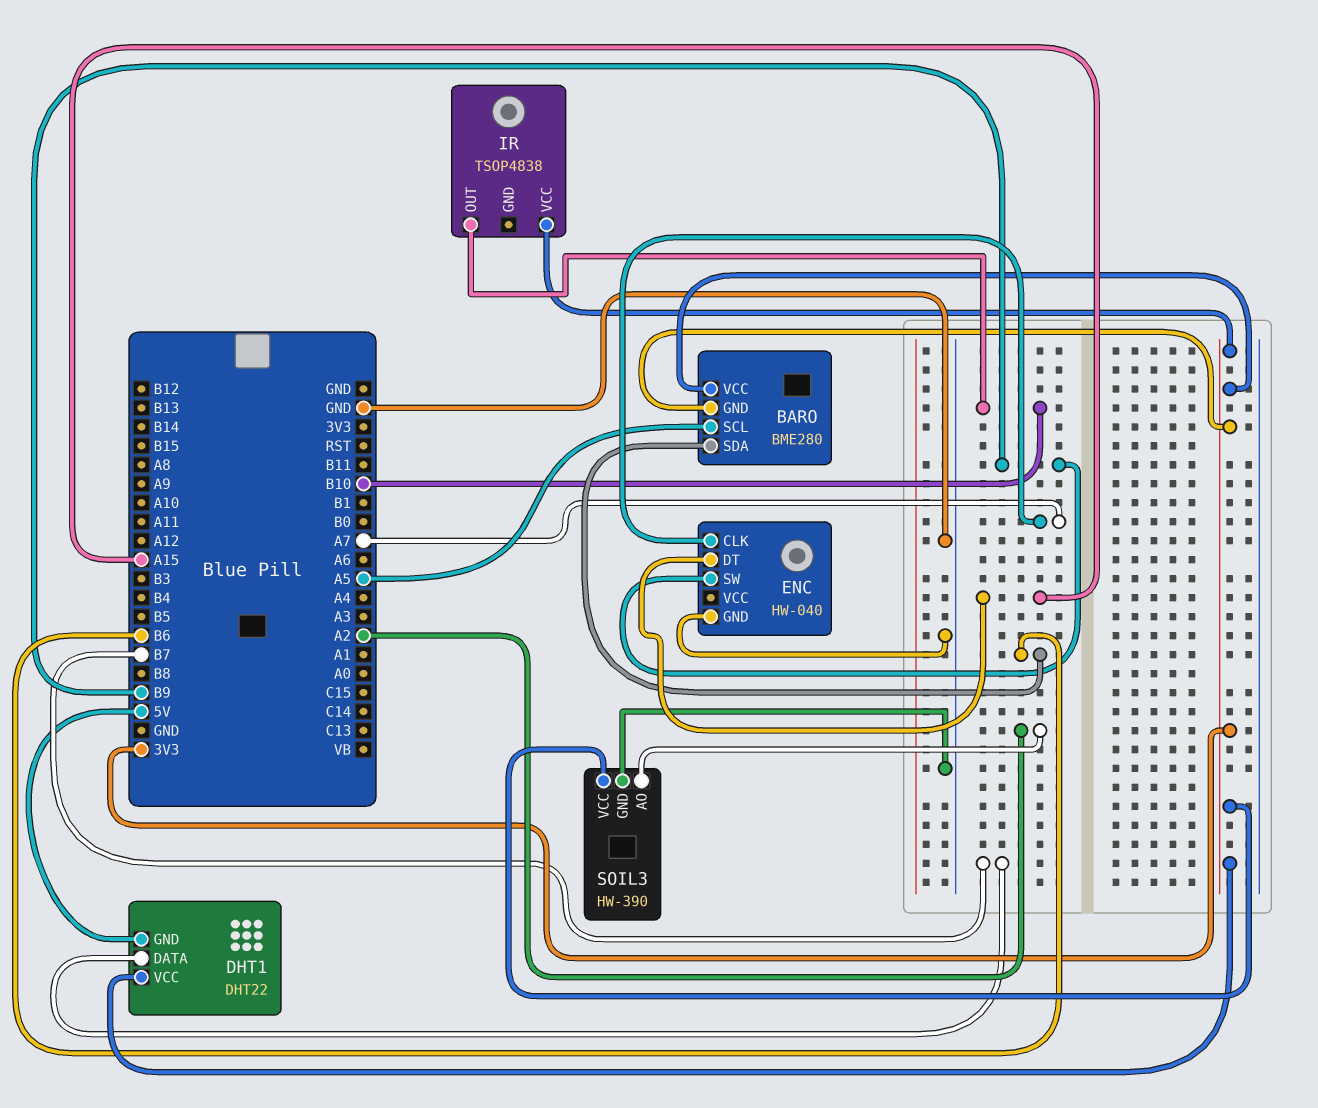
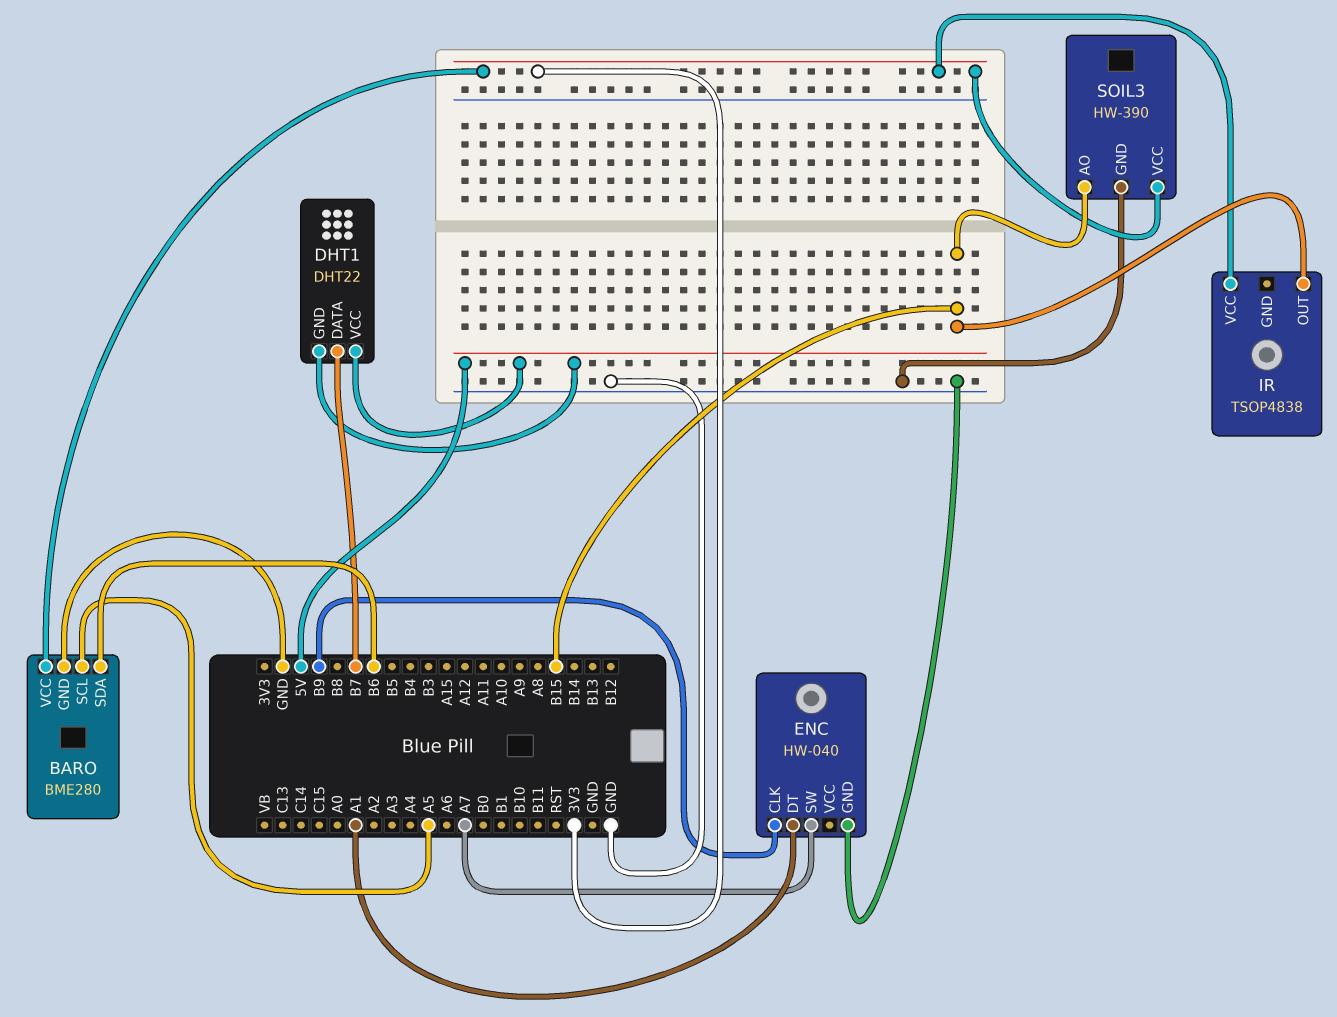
BARO pin GND: 3V3 -> GND
DHT1 pin VCC: 3V3 -> 5V
ENC pin CLK: A7 -> B9
ENC pin DT: A15 -> A1
ENC pin SW: B9 -> A7
IR pin OUT: B10 -> B15
SOIL3 pin AO: A2 -> B15

